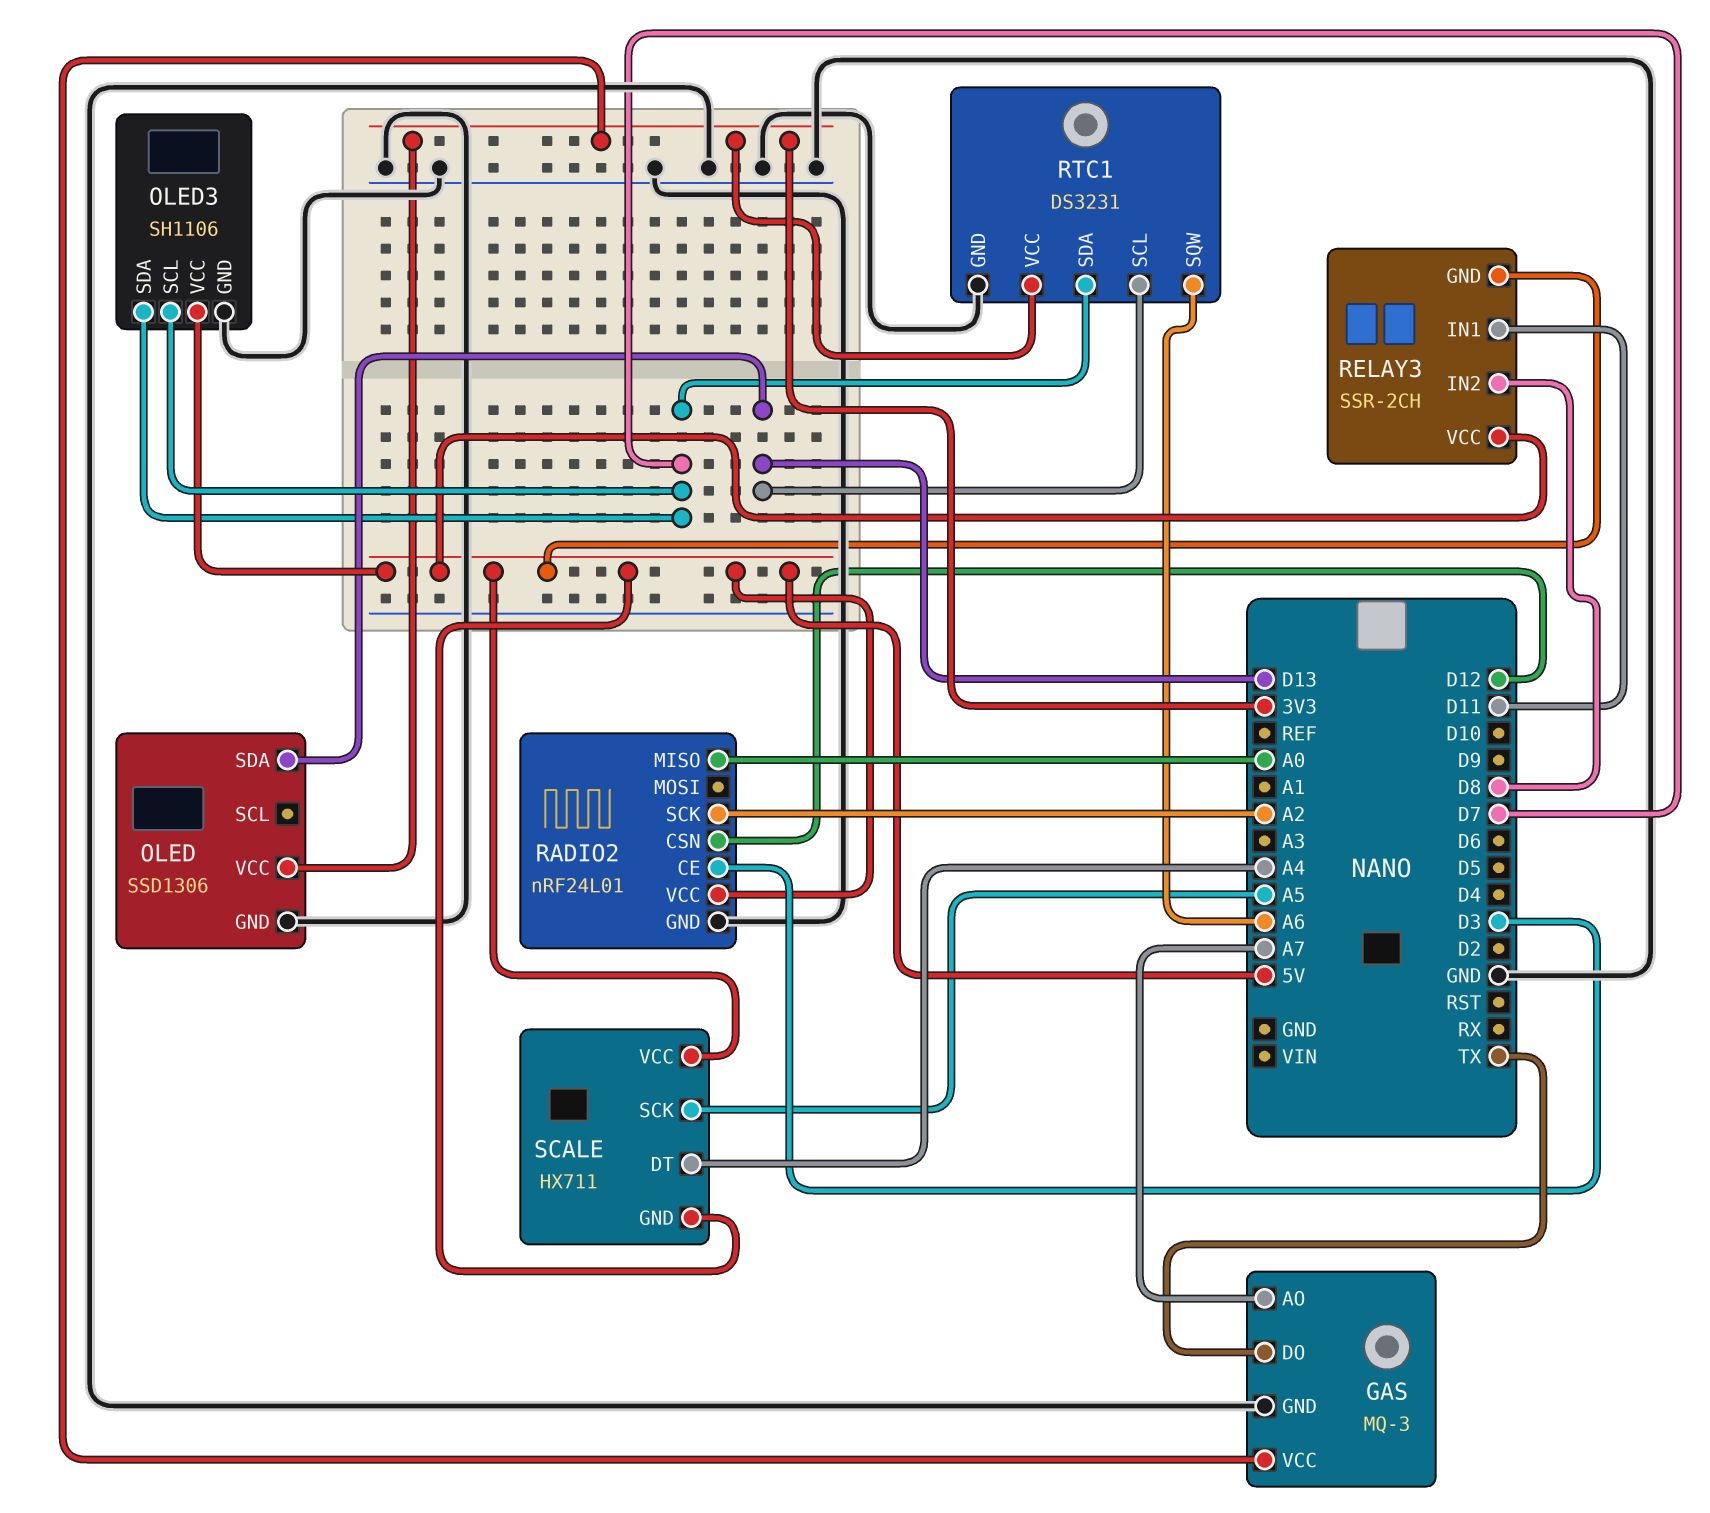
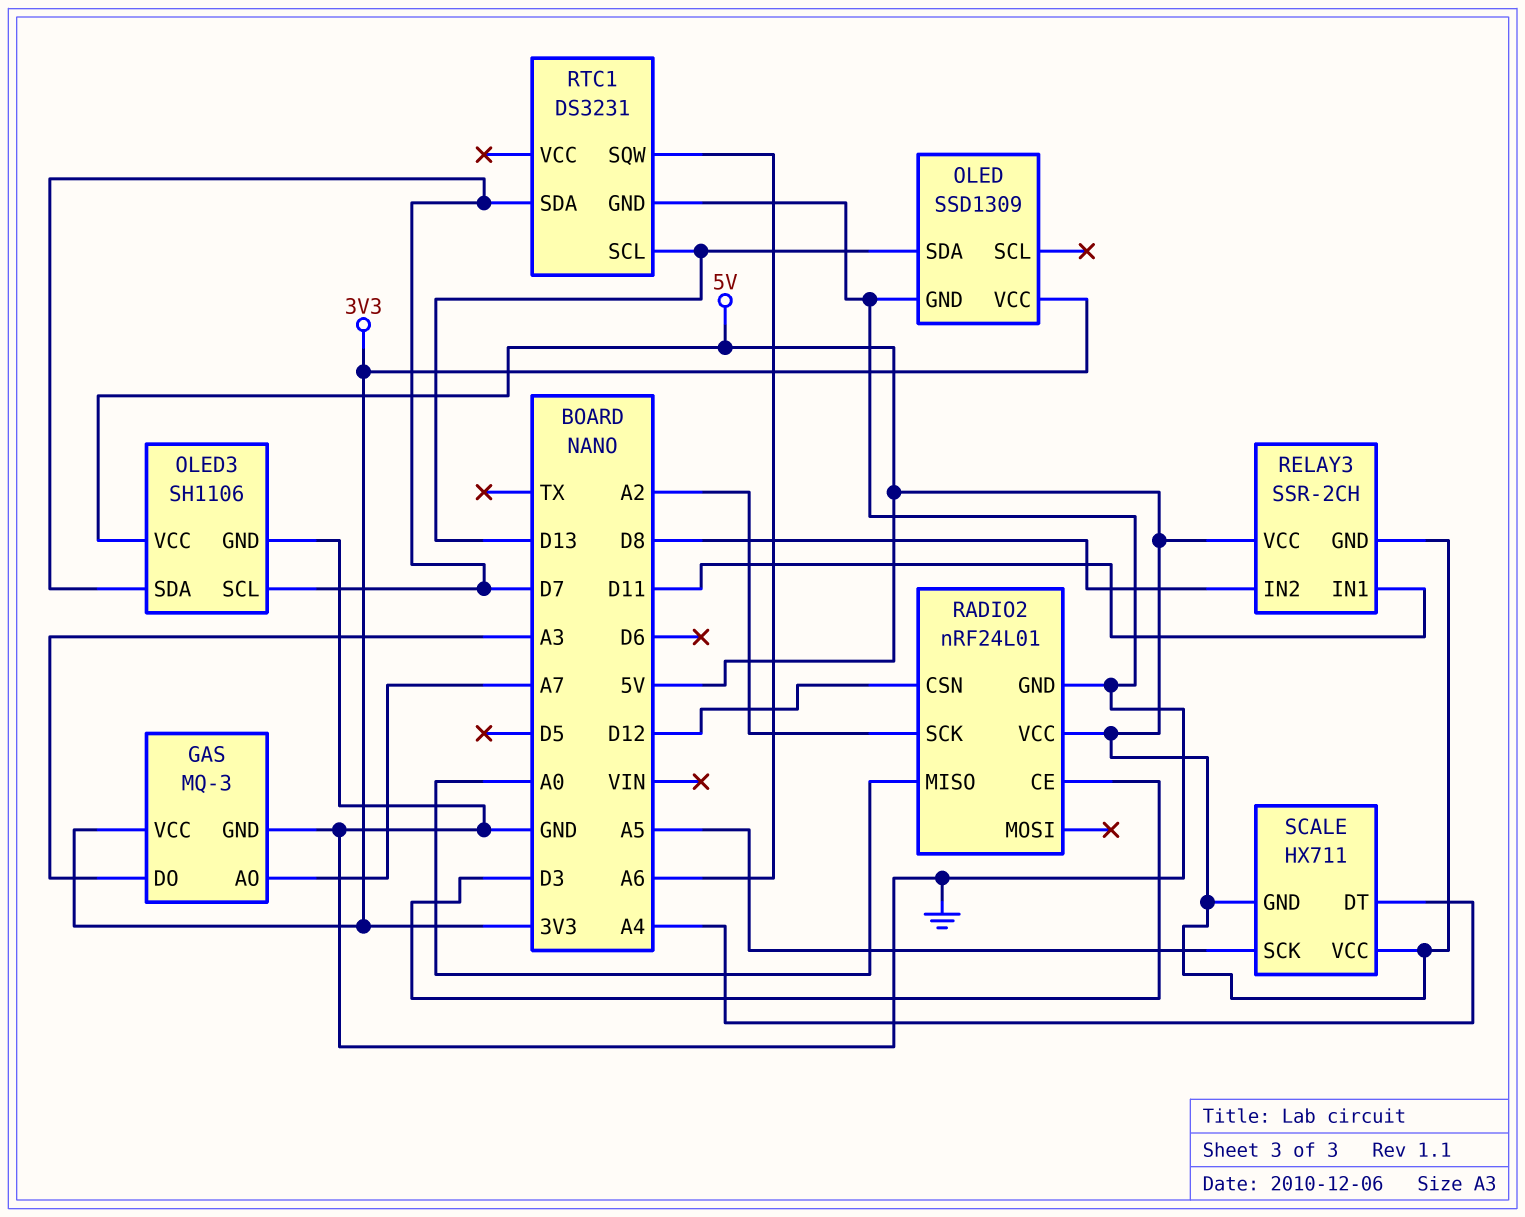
GAS pin DO: TX -> A3
OLED: SSD1306 -> SSD1309
RTC1 pin VCC: 3V3 -> none

